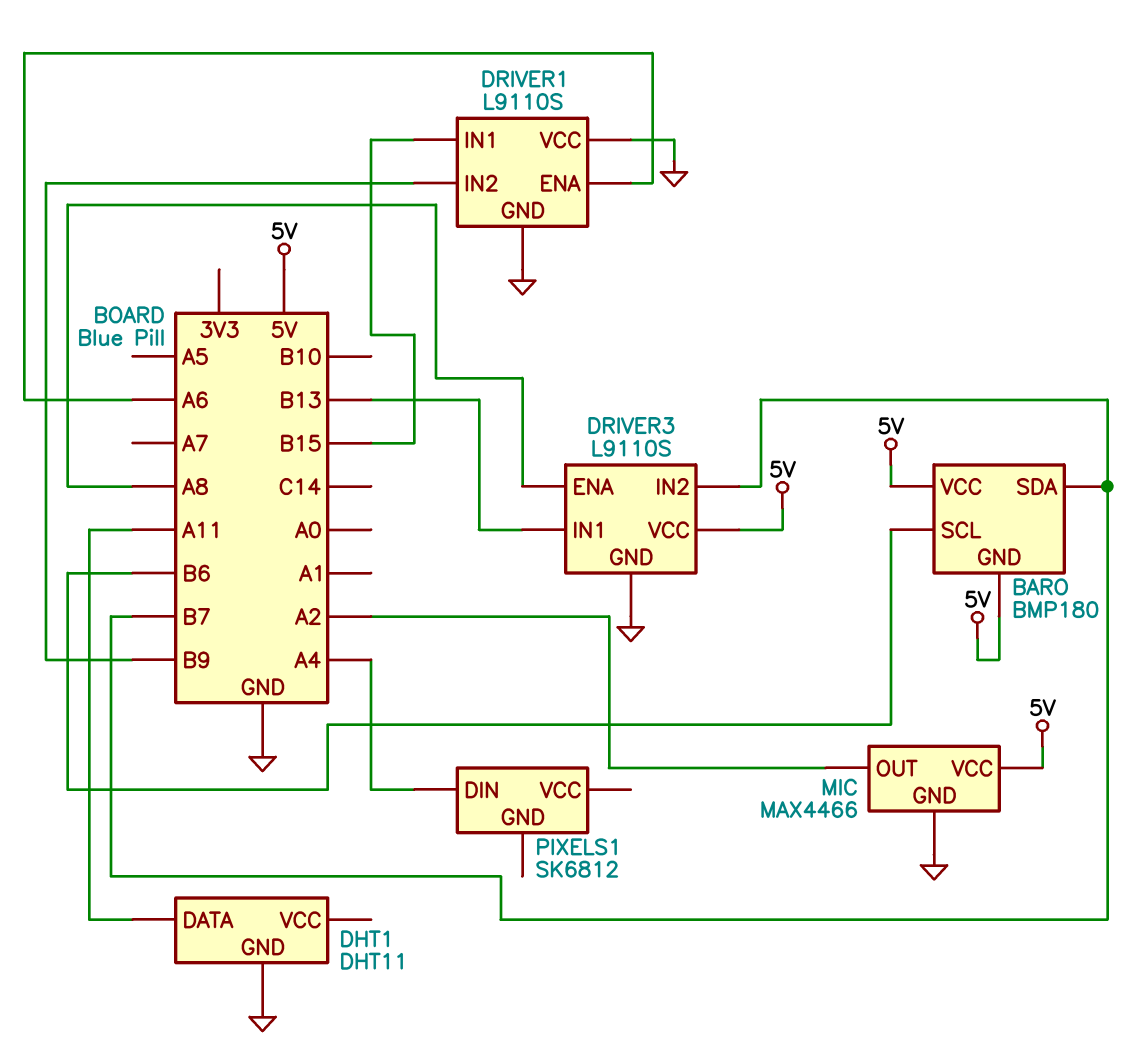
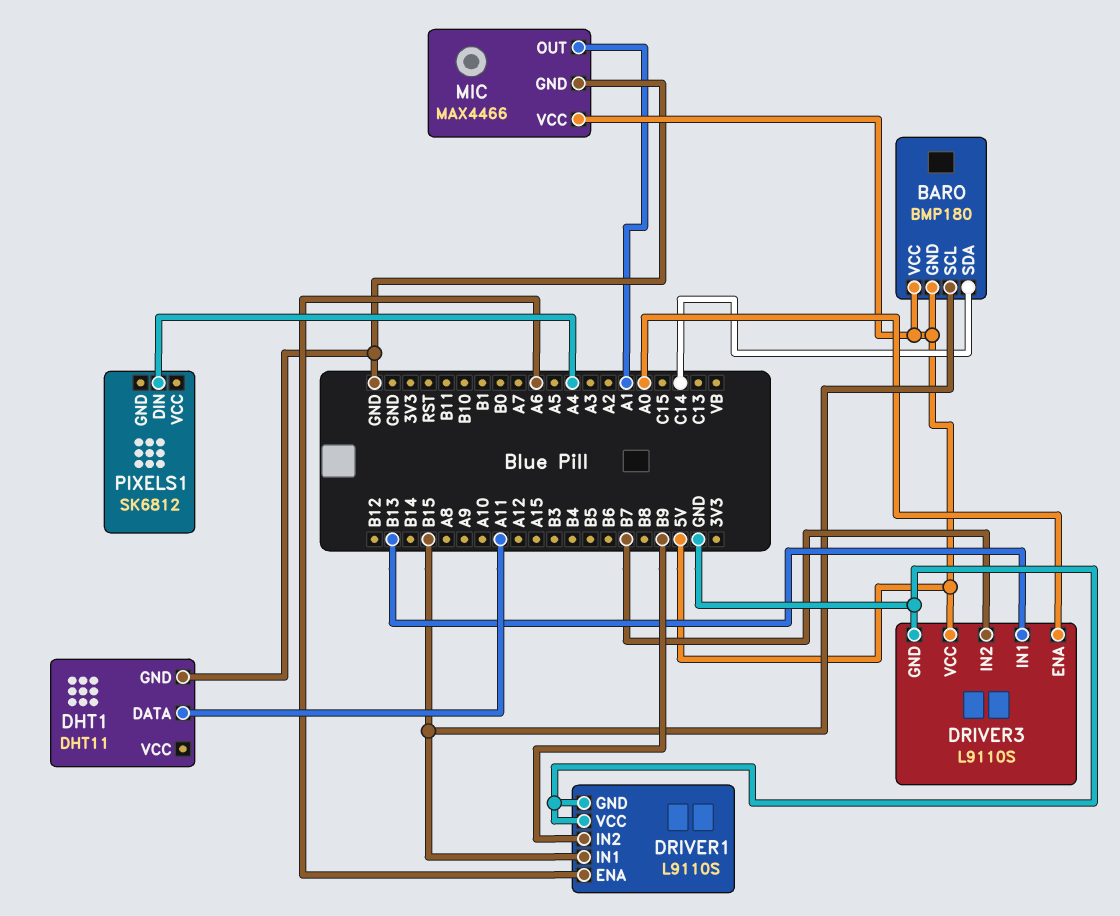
BARO pin SCL: B6 -> B15
BARO pin SDA: B7 -> C14
DRIVER3 pin ENA: A8 -> A0
MIC pin OUT: A2 -> A1

